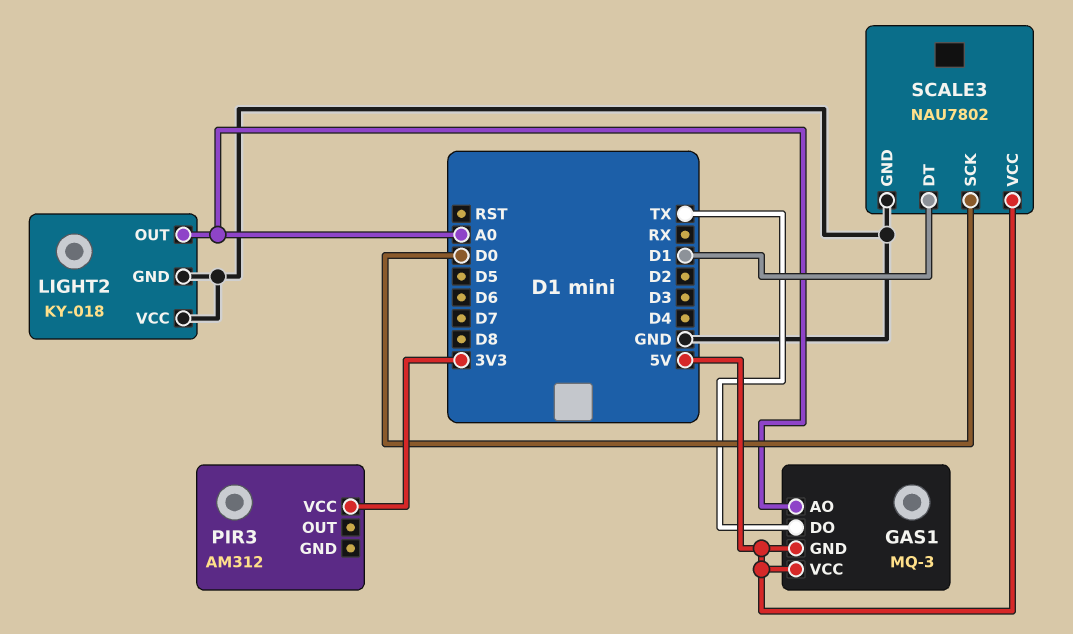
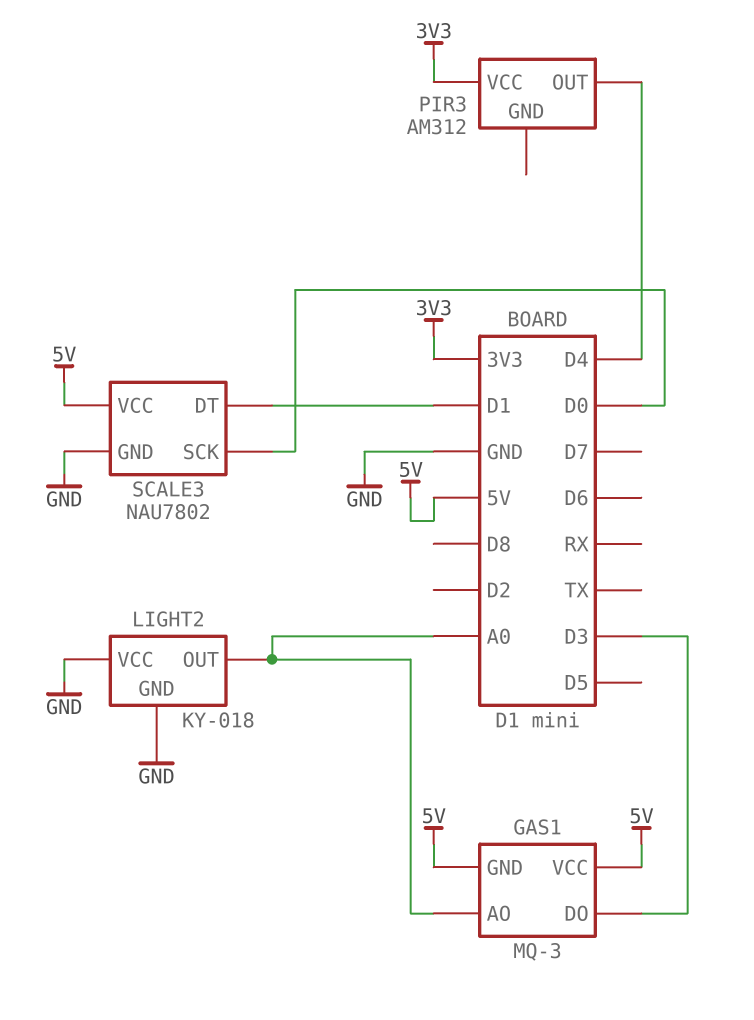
GAS1 pin DO: TX -> D3
PIR3 pin OUT: none -> D4

